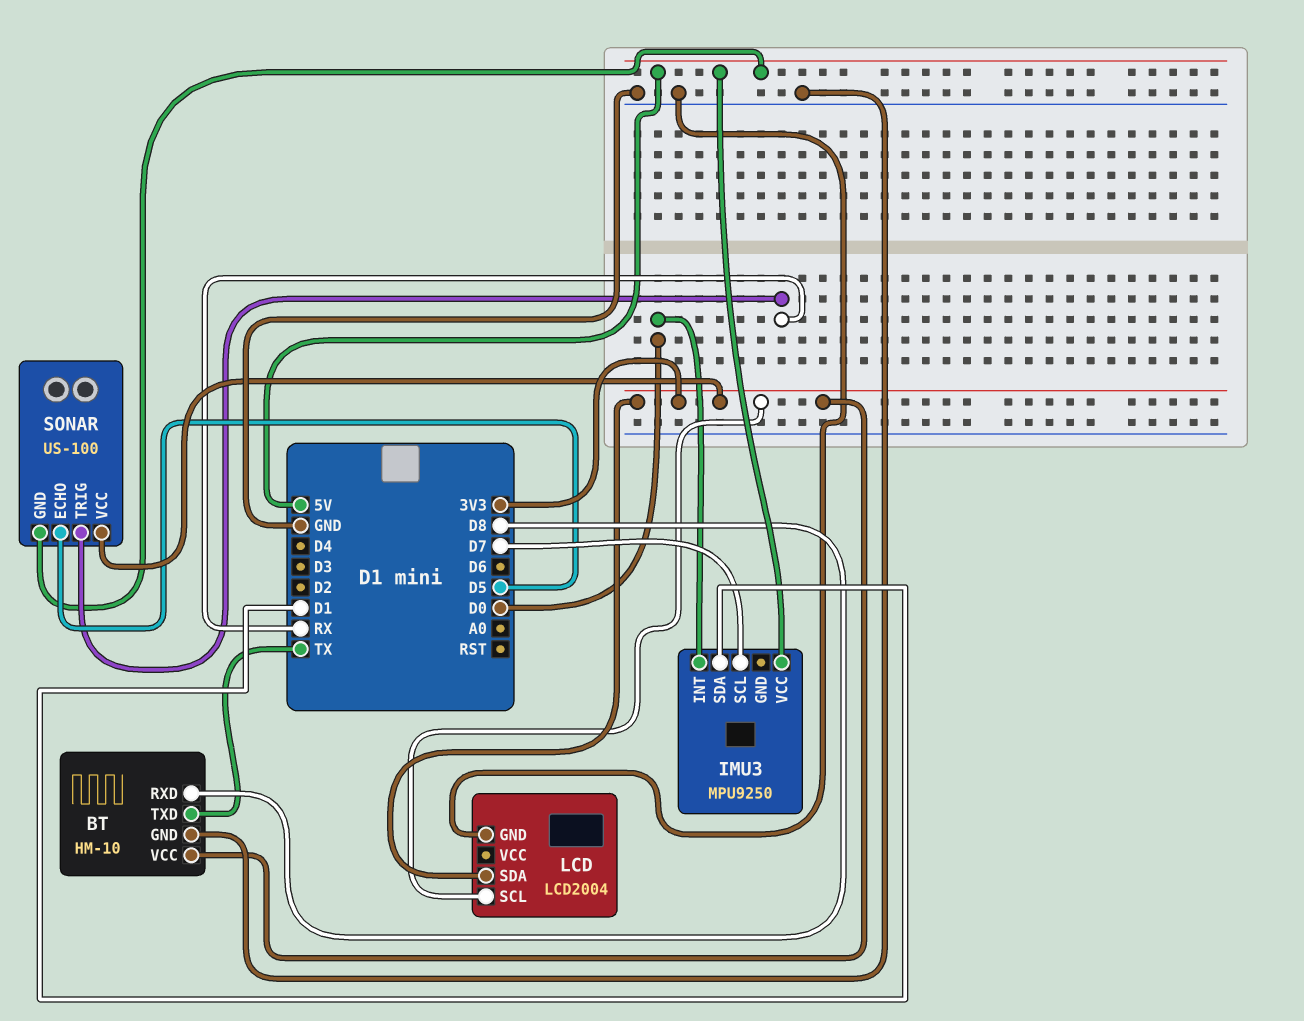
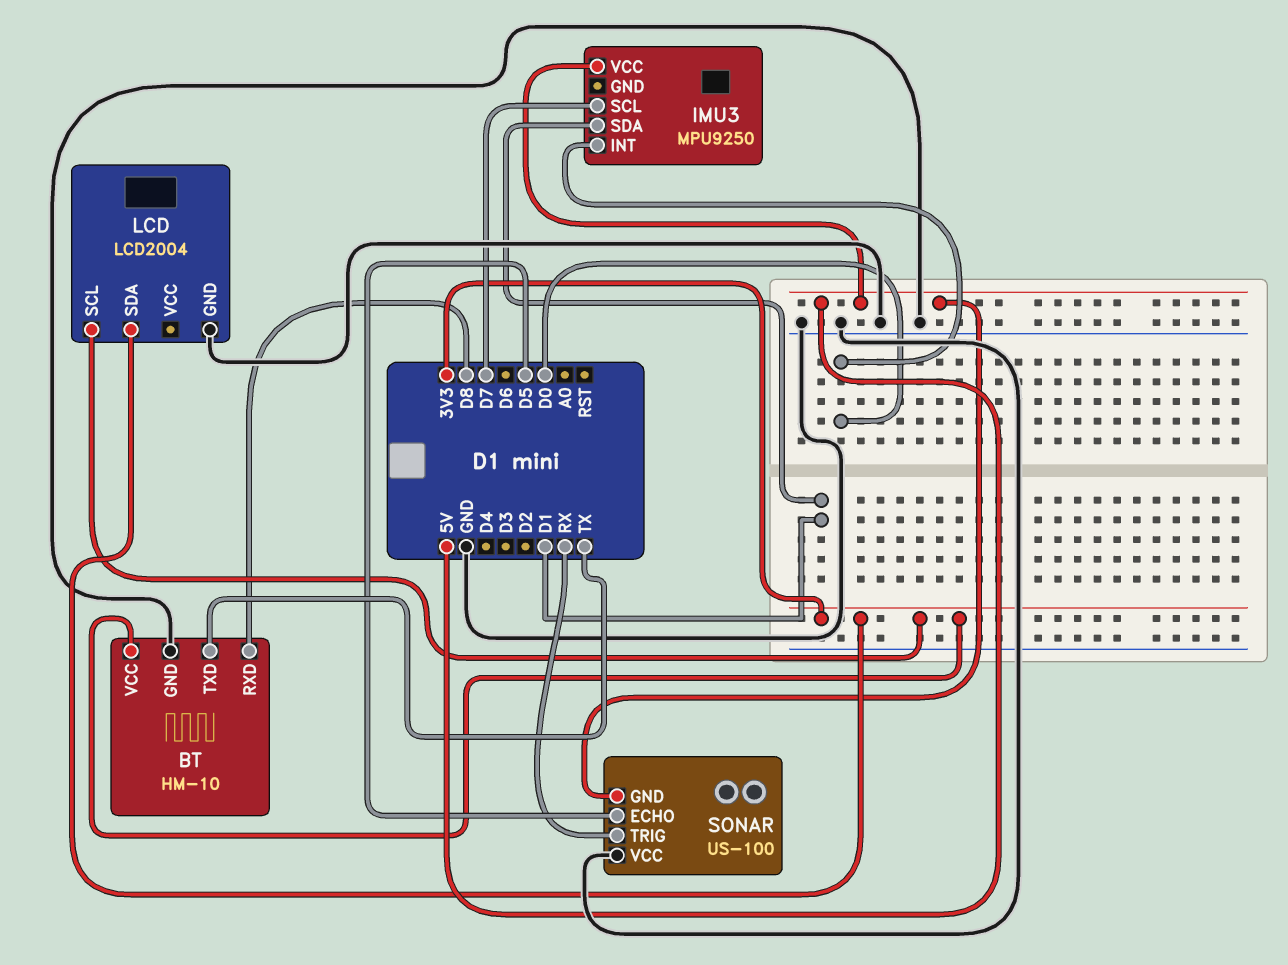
SONAR pin VCC: 3V3 -> GND

